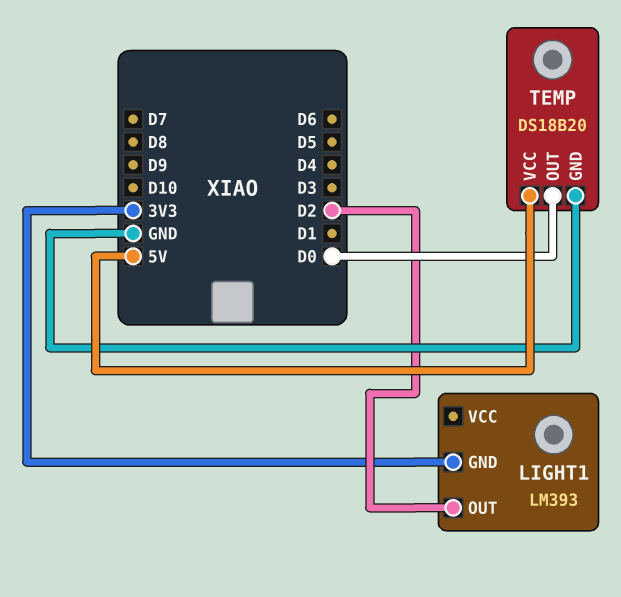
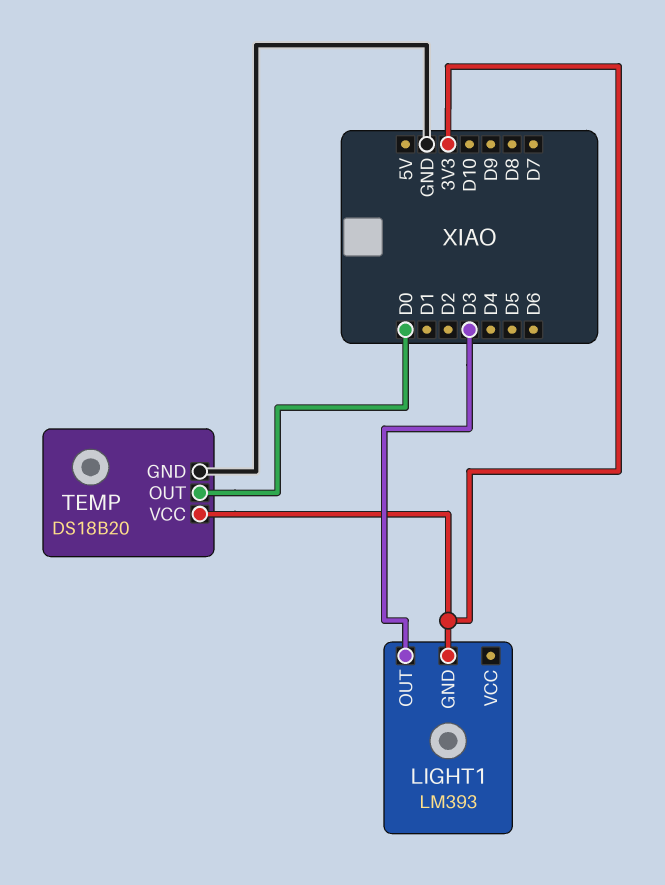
LIGHT1 pin OUT: D2 -> D3
TEMP pin VCC: 5V -> 3V3

